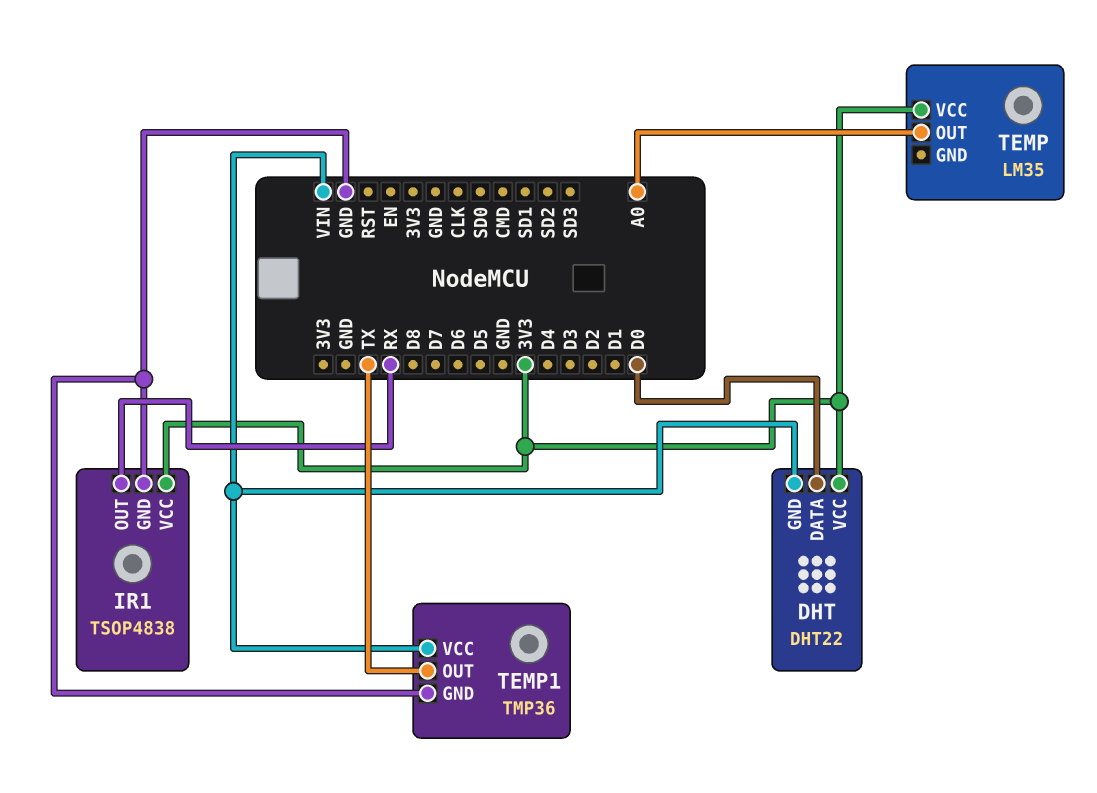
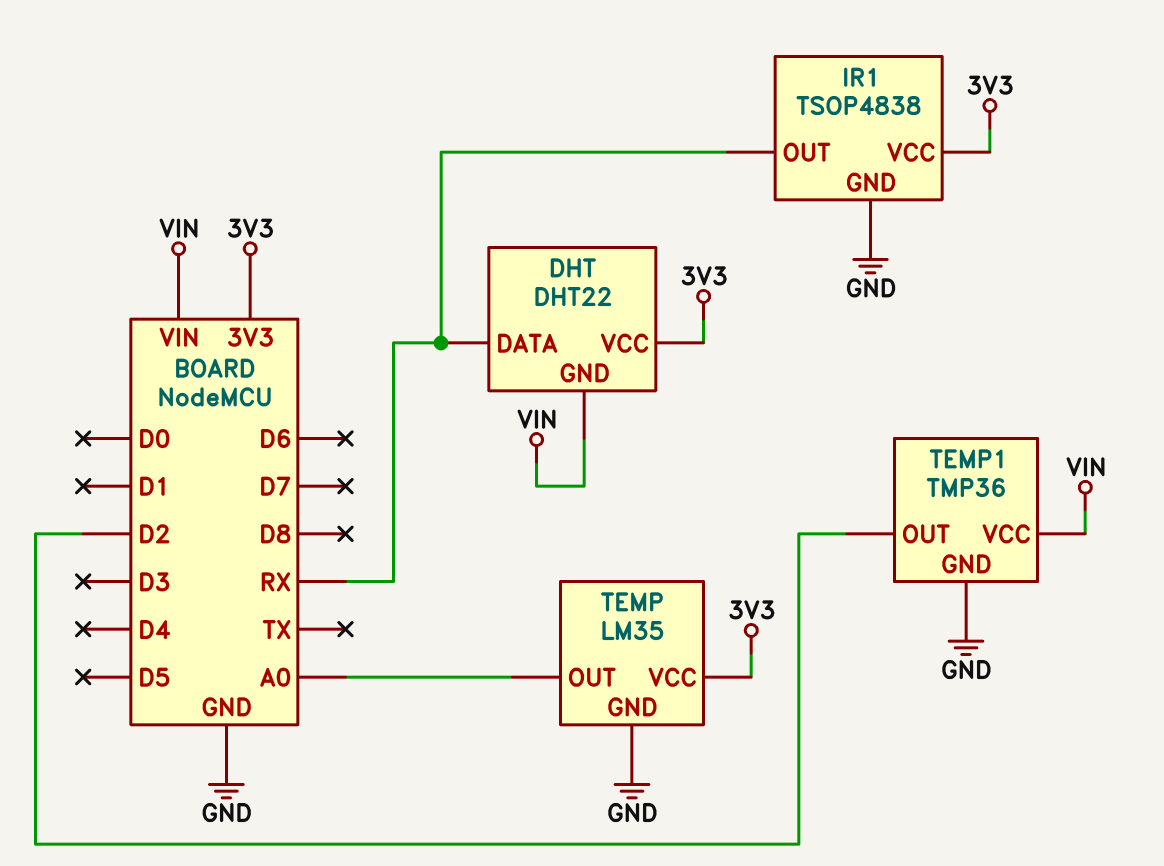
DHT pin DATA: D0 -> RX
TEMP pin GND: none -> GND
TEMP1 pin OUT: TX -> D2

